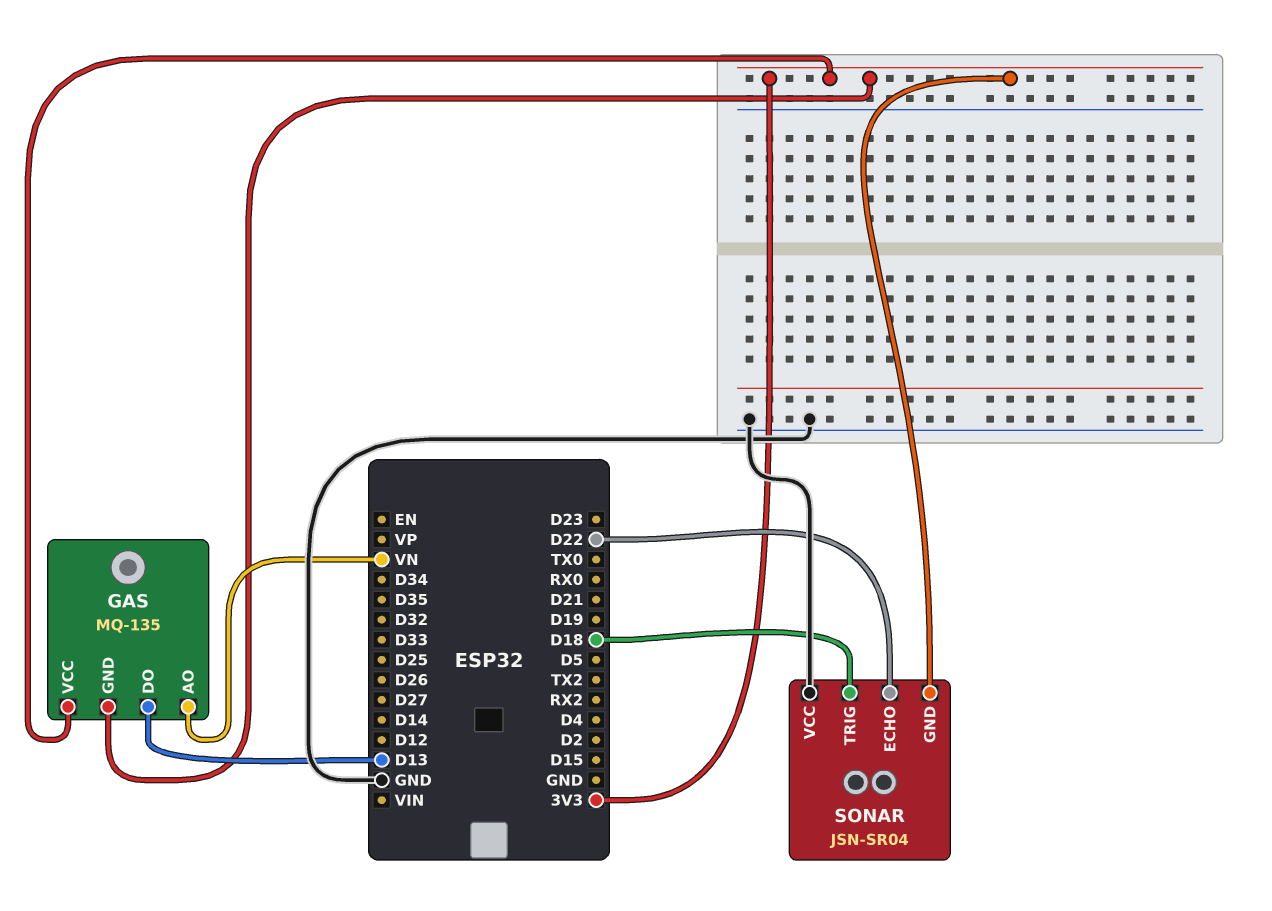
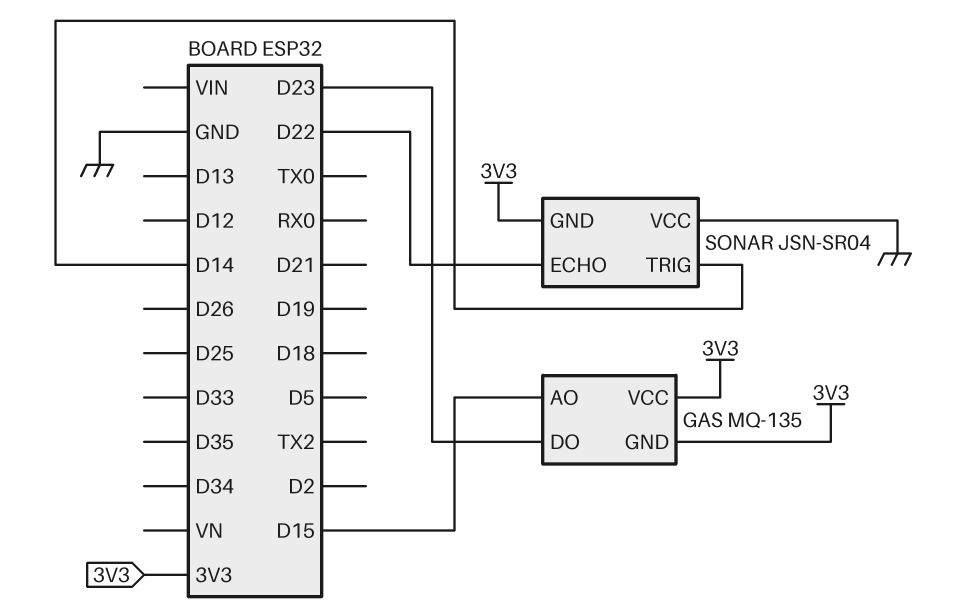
GAS pin AO: VN -> D15
GAS pin DO: D13 -> D23
SONAR pin TRIG: D18 -> D14

